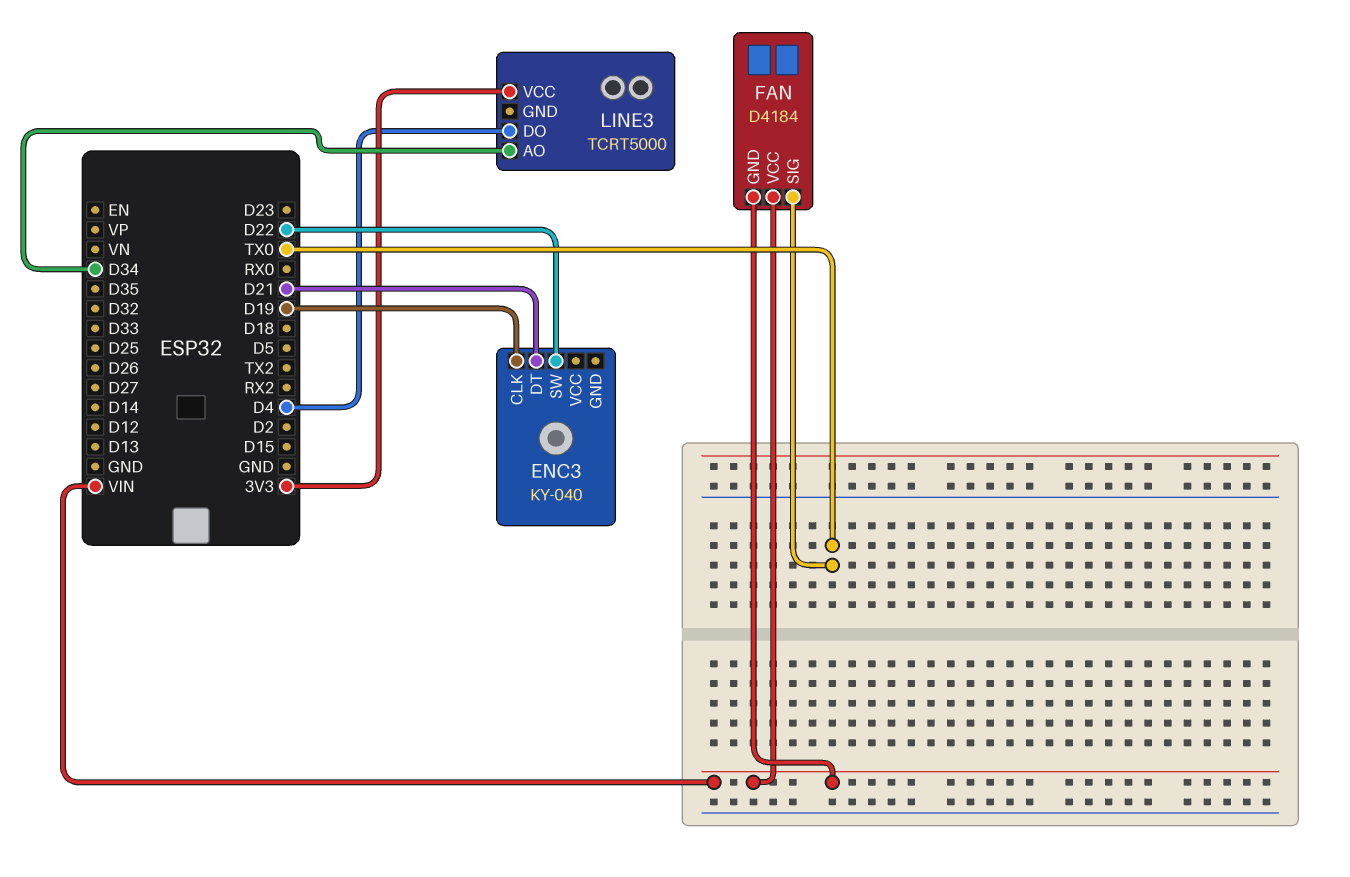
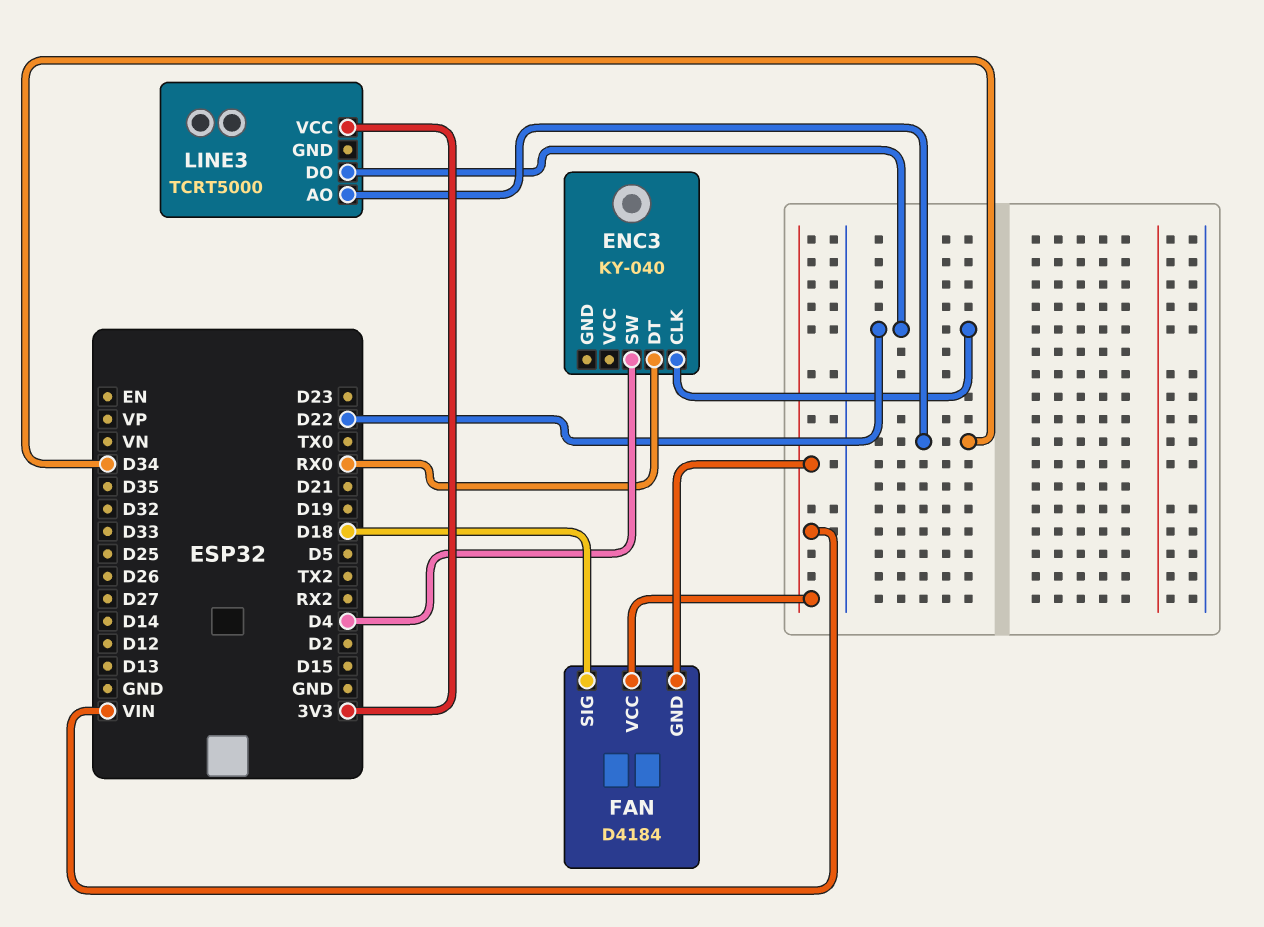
ENC3 pin CLK: D19 -> D22
ENC3 pin DT: D21 -> RX0
ENC3 pin SW: D22 -> D4
FAN pin SIG: TX0 -> D18
LINE3 pin DO: D4 -> D22

